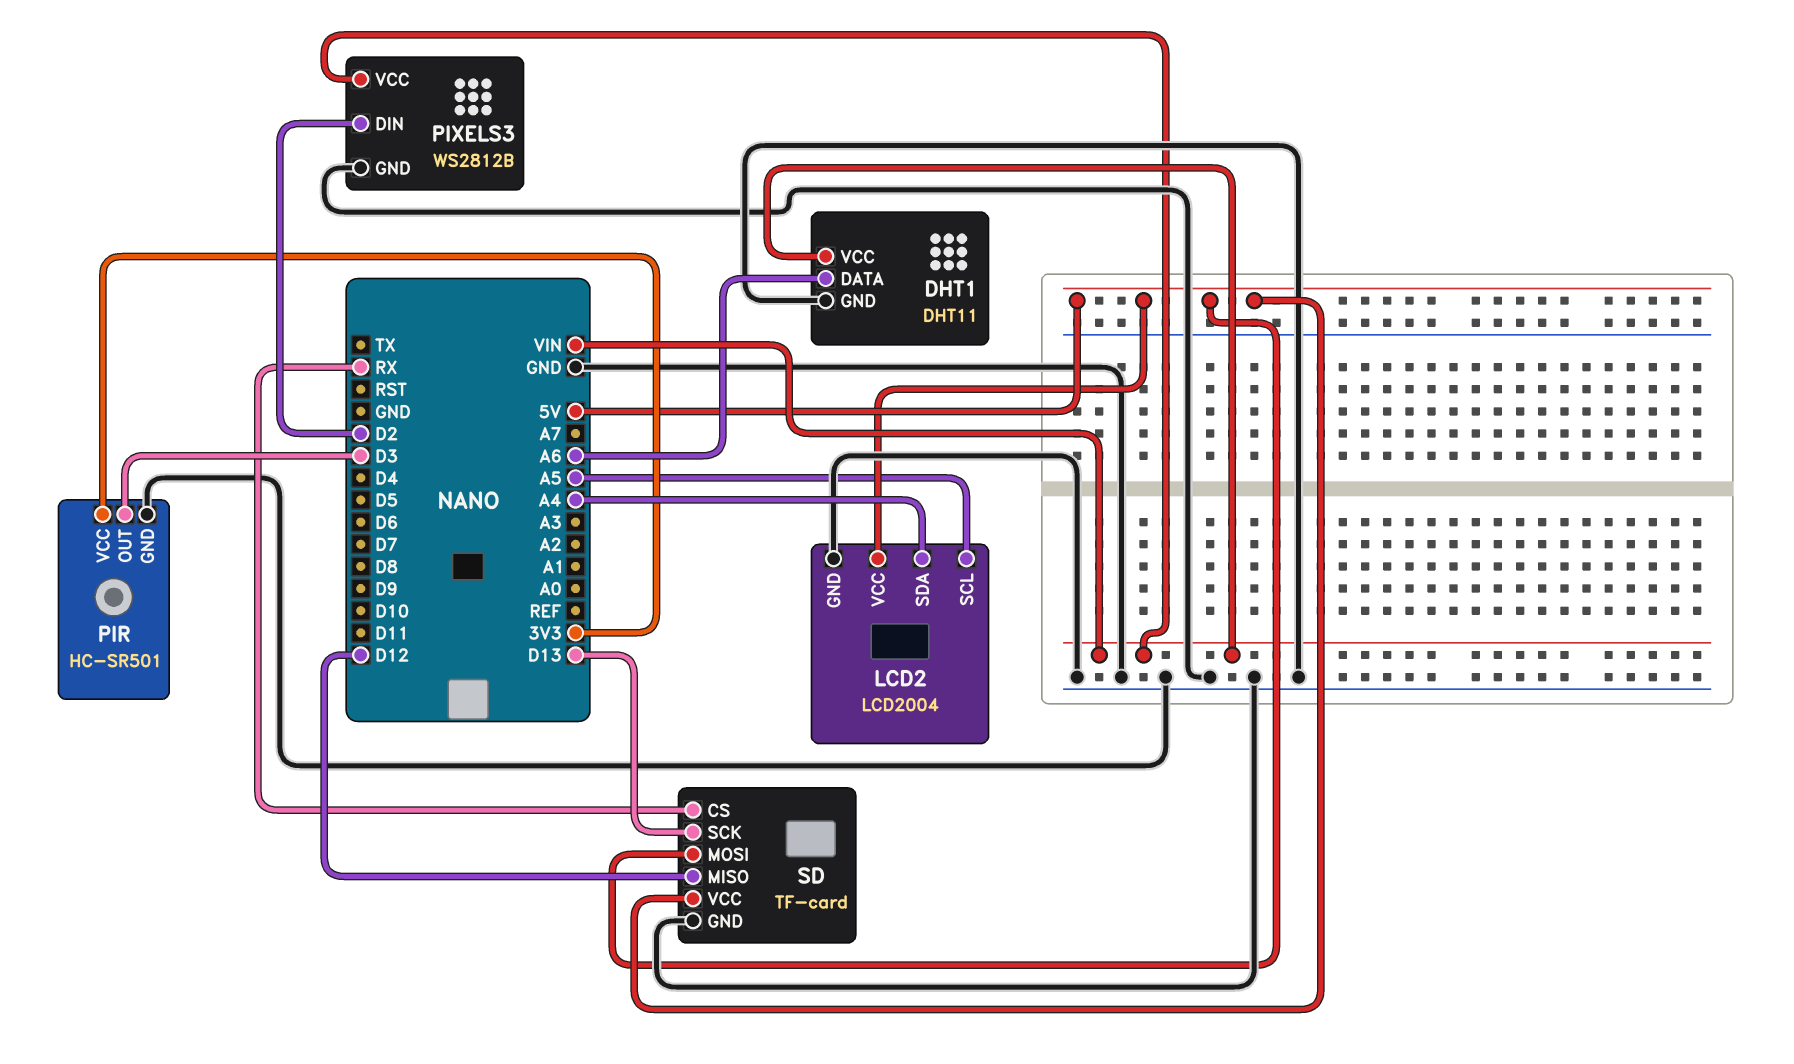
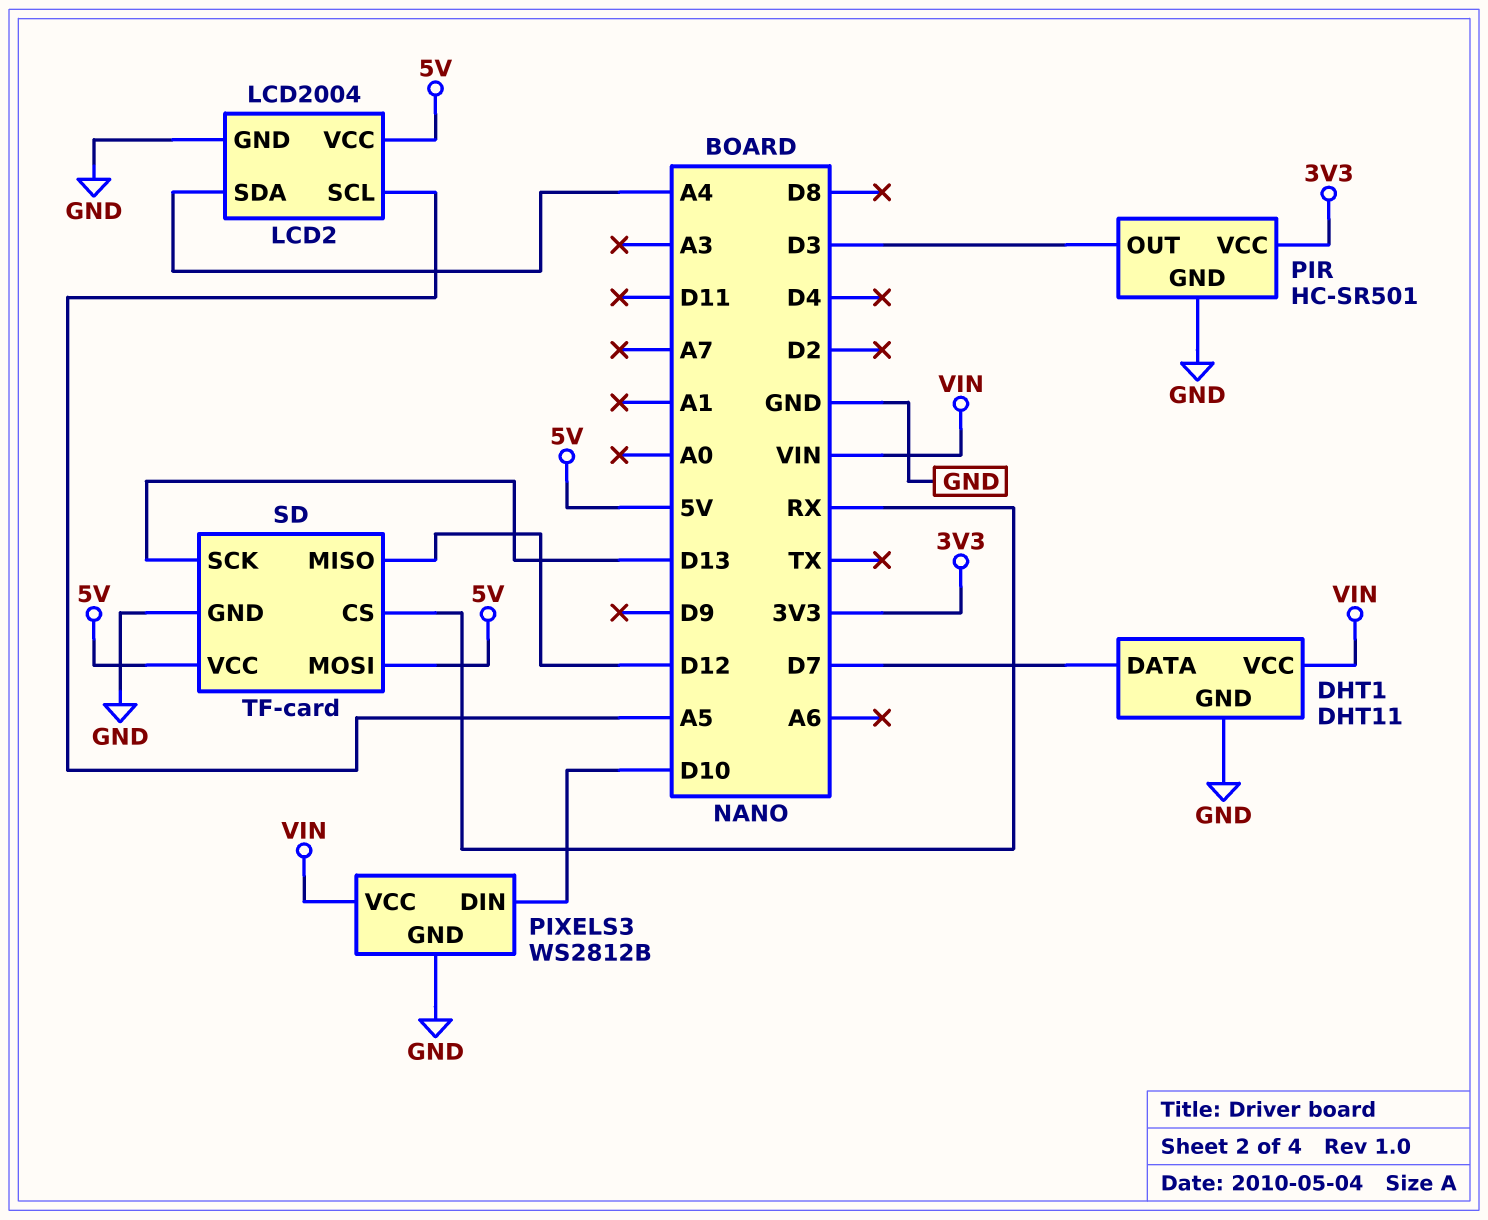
DHT1 pin DATA: A6 -> D7
PIXELS3 pin DIN: D2 -> D10

